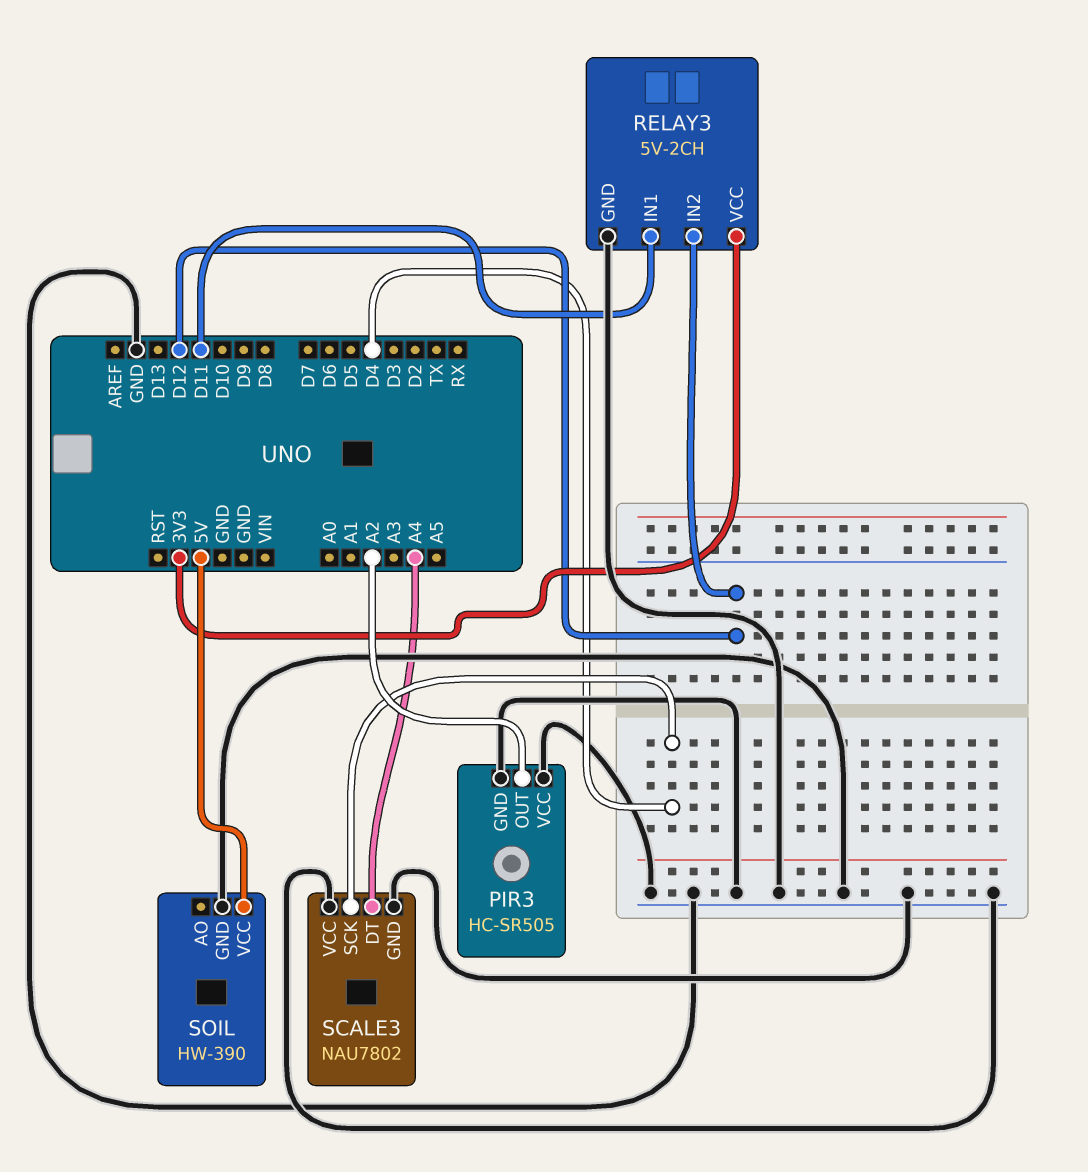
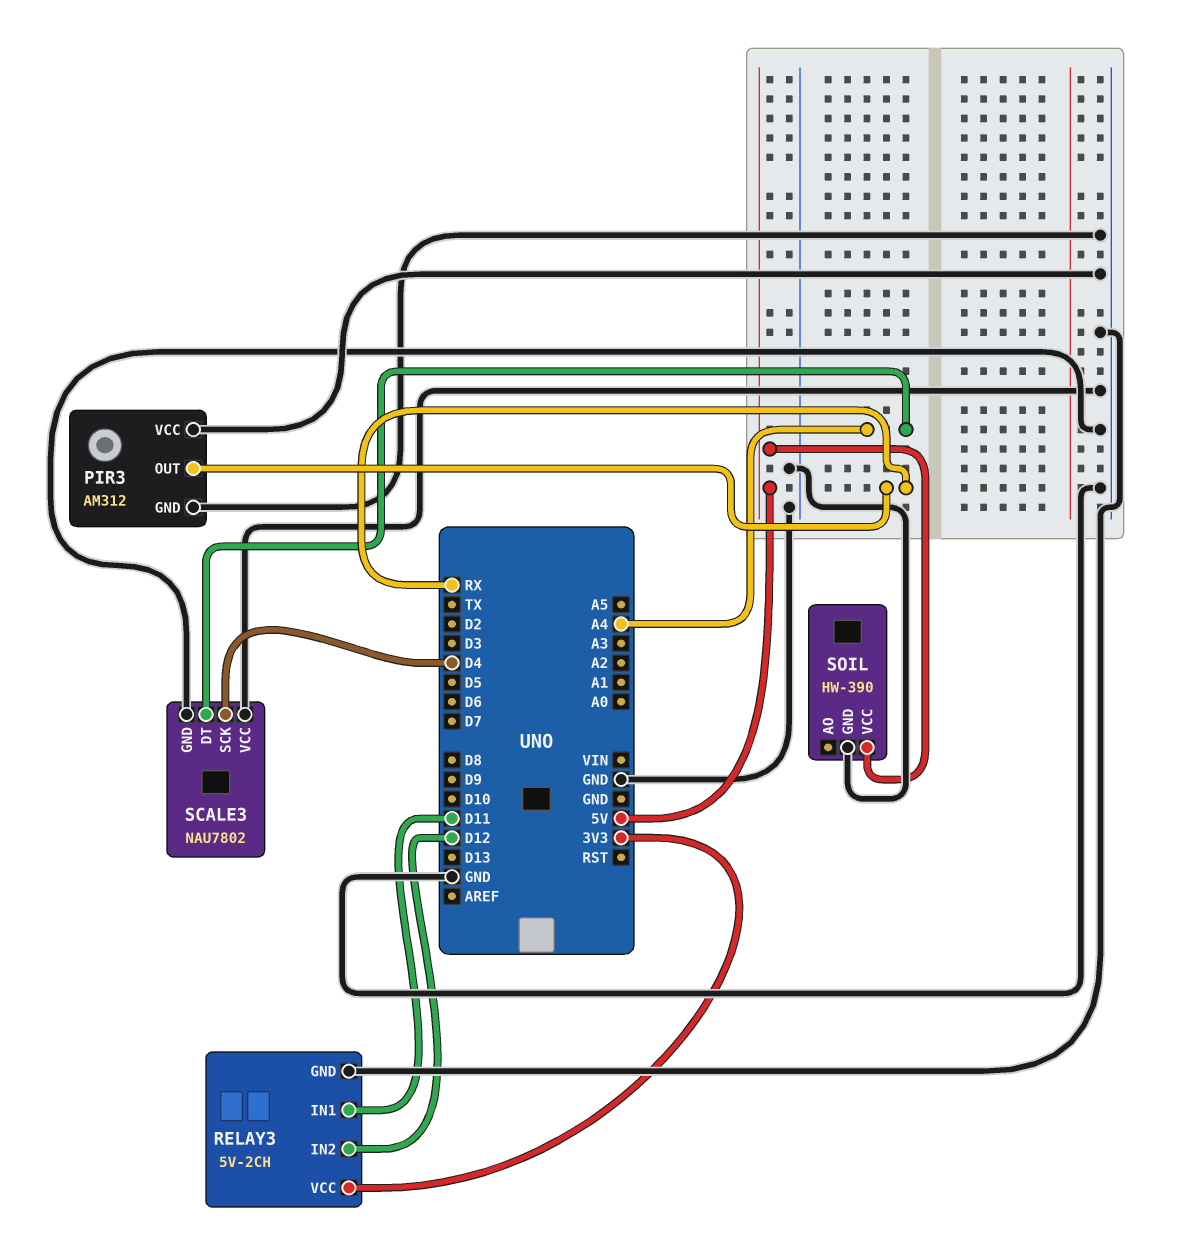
PIR3: HC-SR505 -> AM312
PIR3 pin OUT: A2 -> RX

